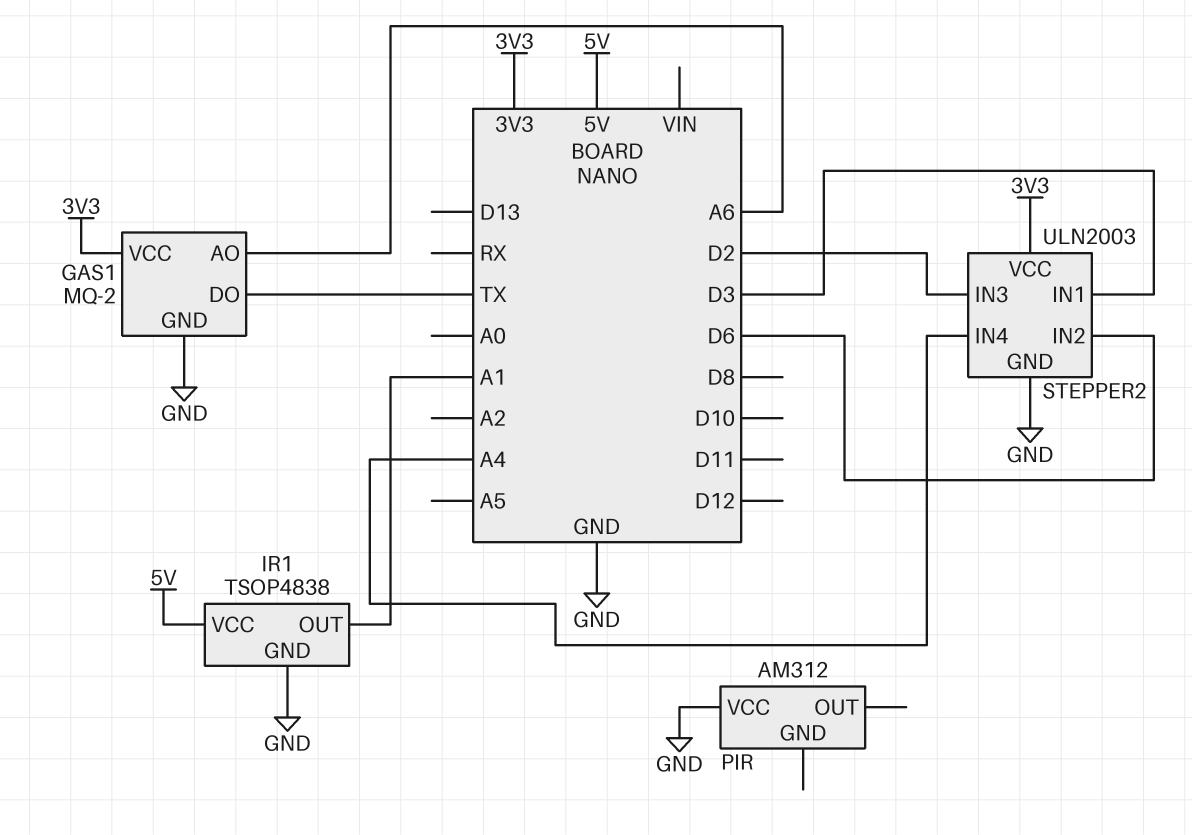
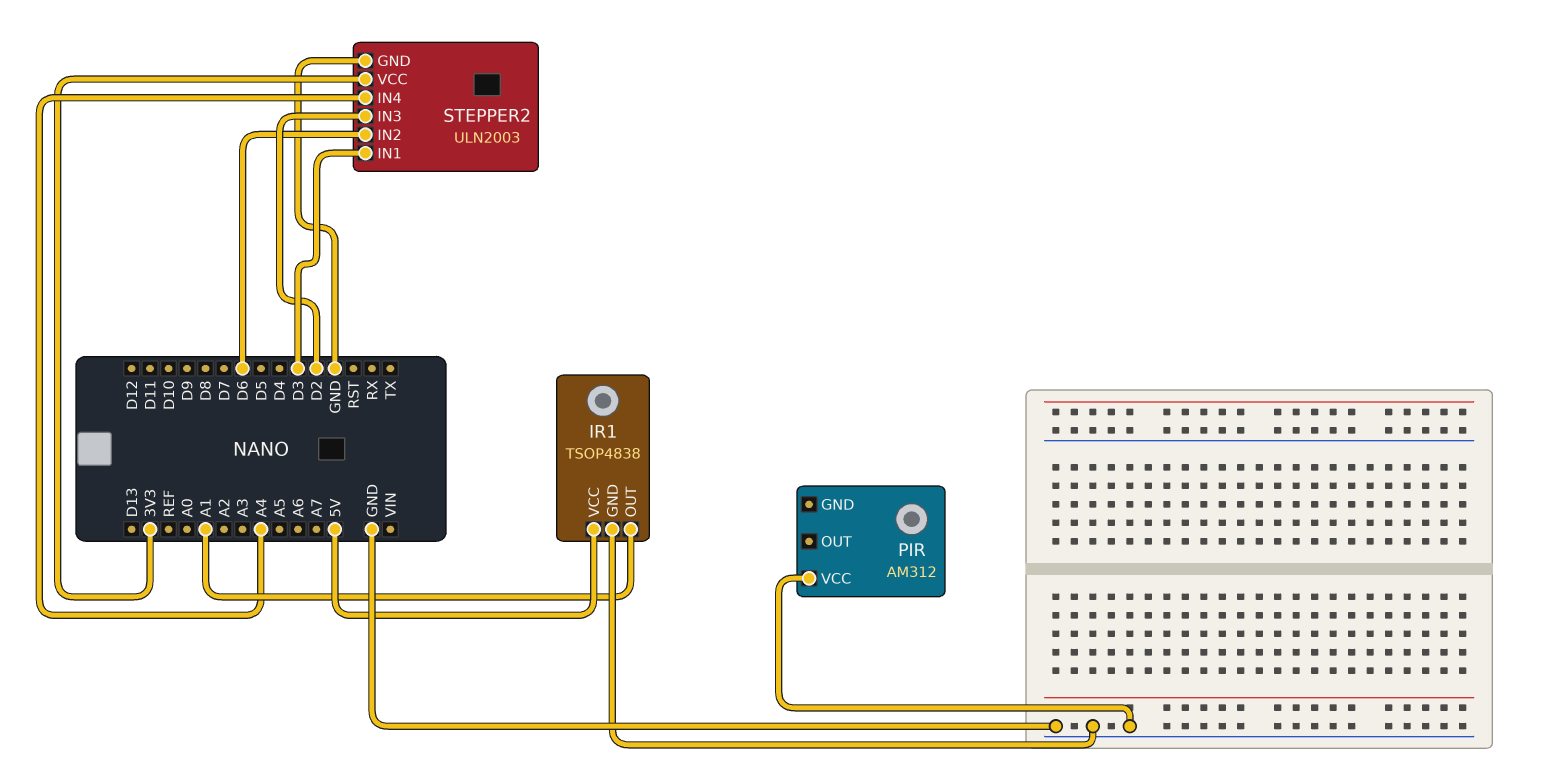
GAS1: MQ-2 -> none
GAS1 pin AO: A6 -> none
GAS1 pin DO: TX -> none
GAS1 pin GND: GND -> none
GAS1 pin VCC: 3V3 -> none

